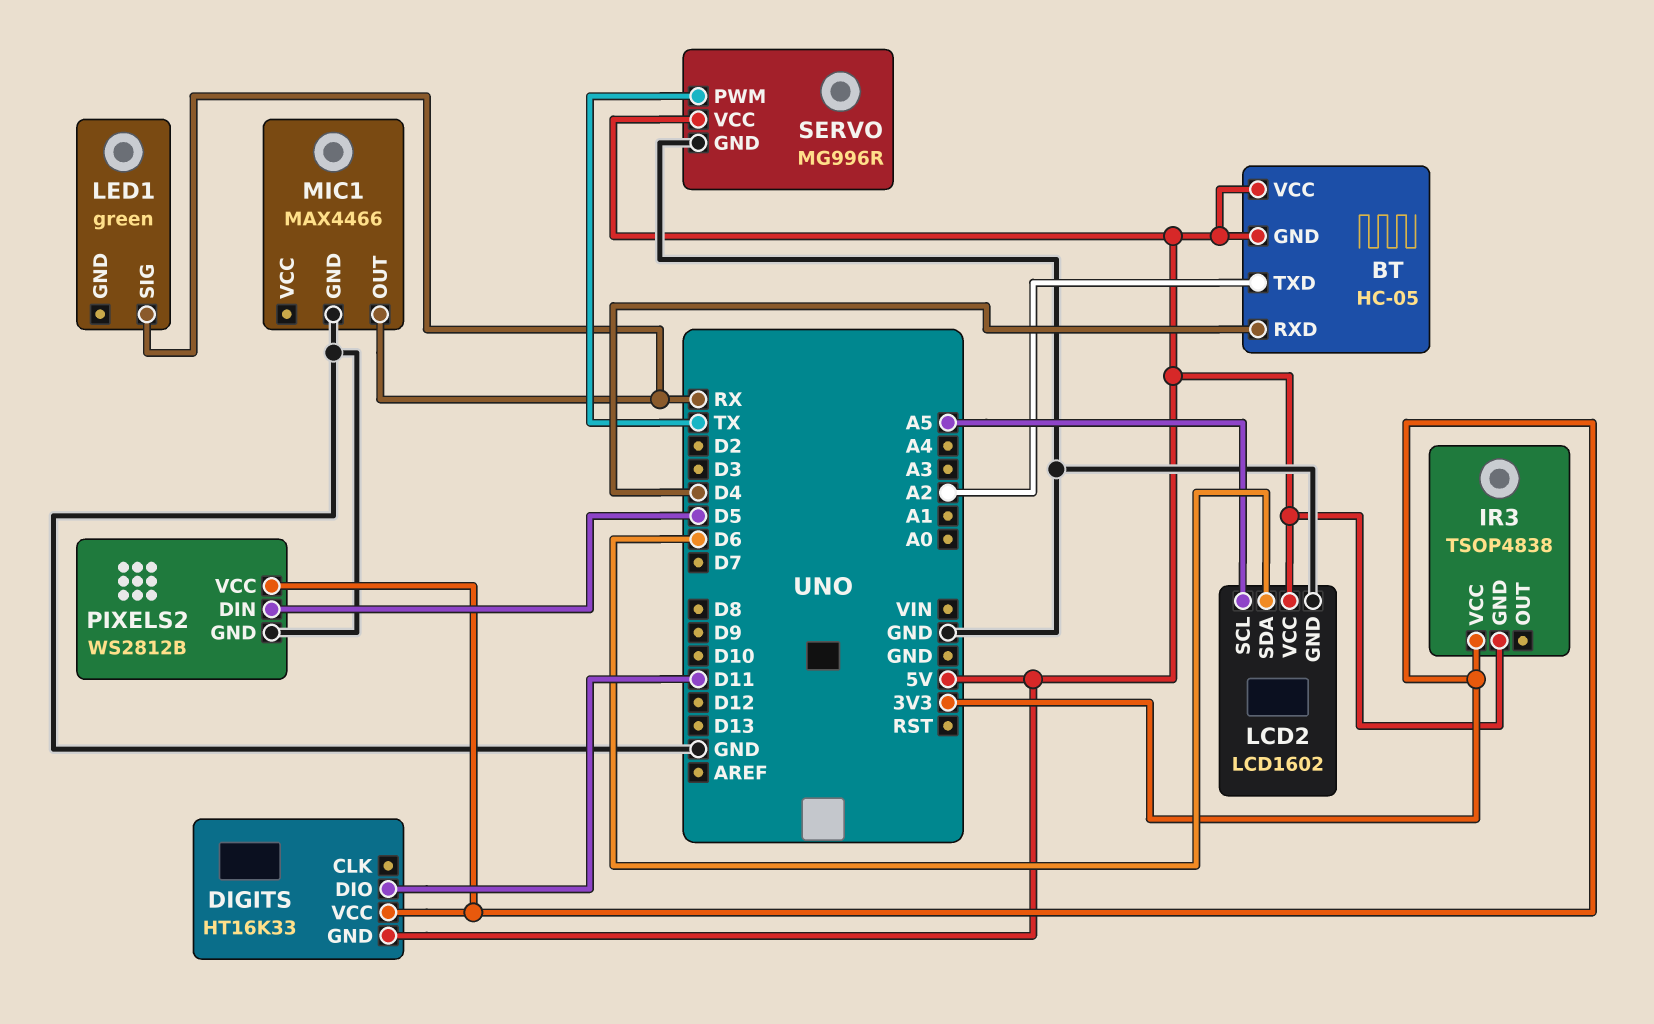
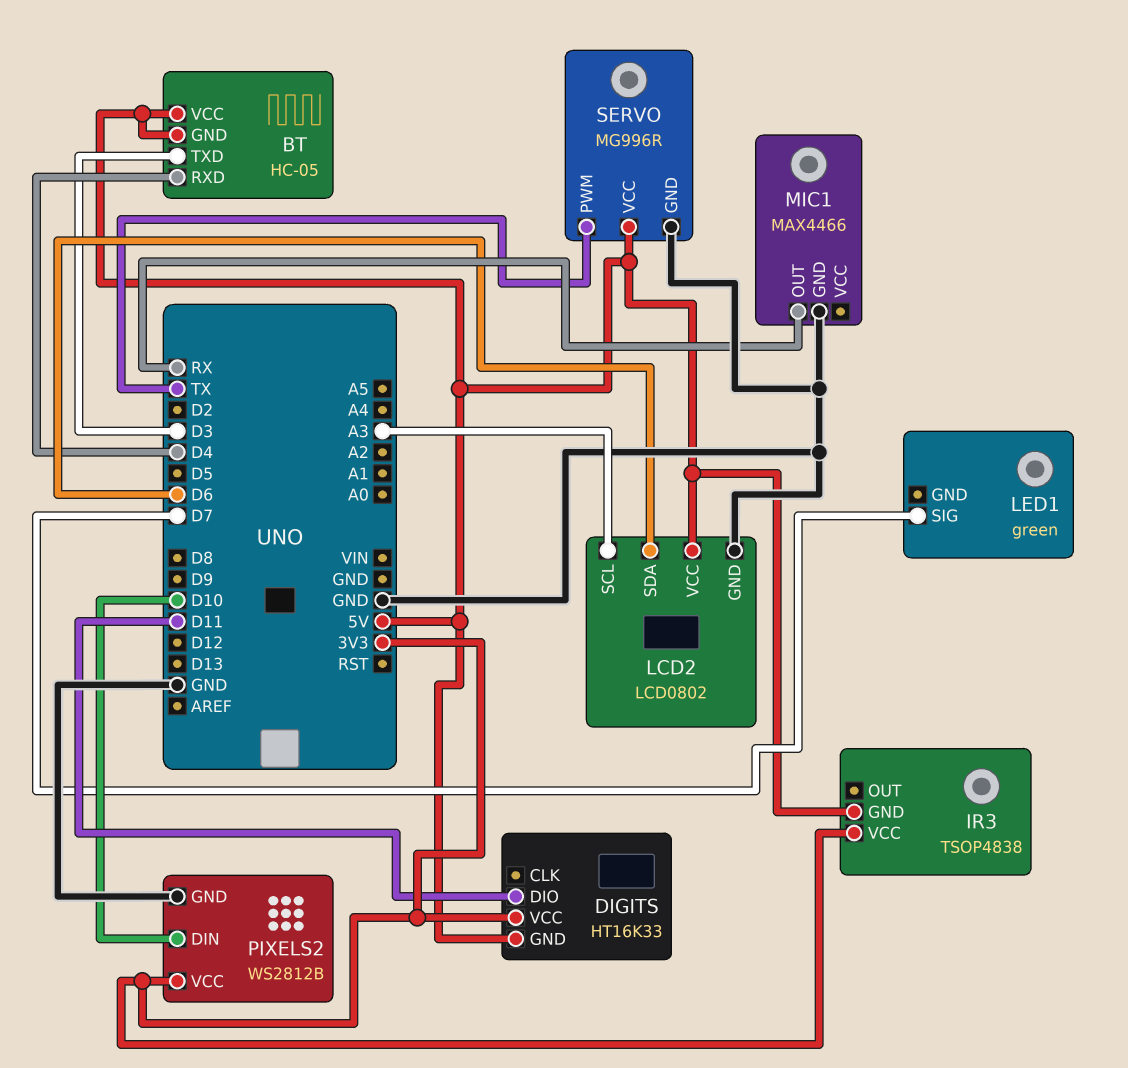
BT pin TXD: A2 -> D3
LCD2: LCD1602 -> LCD0802
LCD2 pin SCL: A5 -> A3
LED1 pin SIG: RX -> D7
PIXELS2 pin DIN: D5 -> D10

